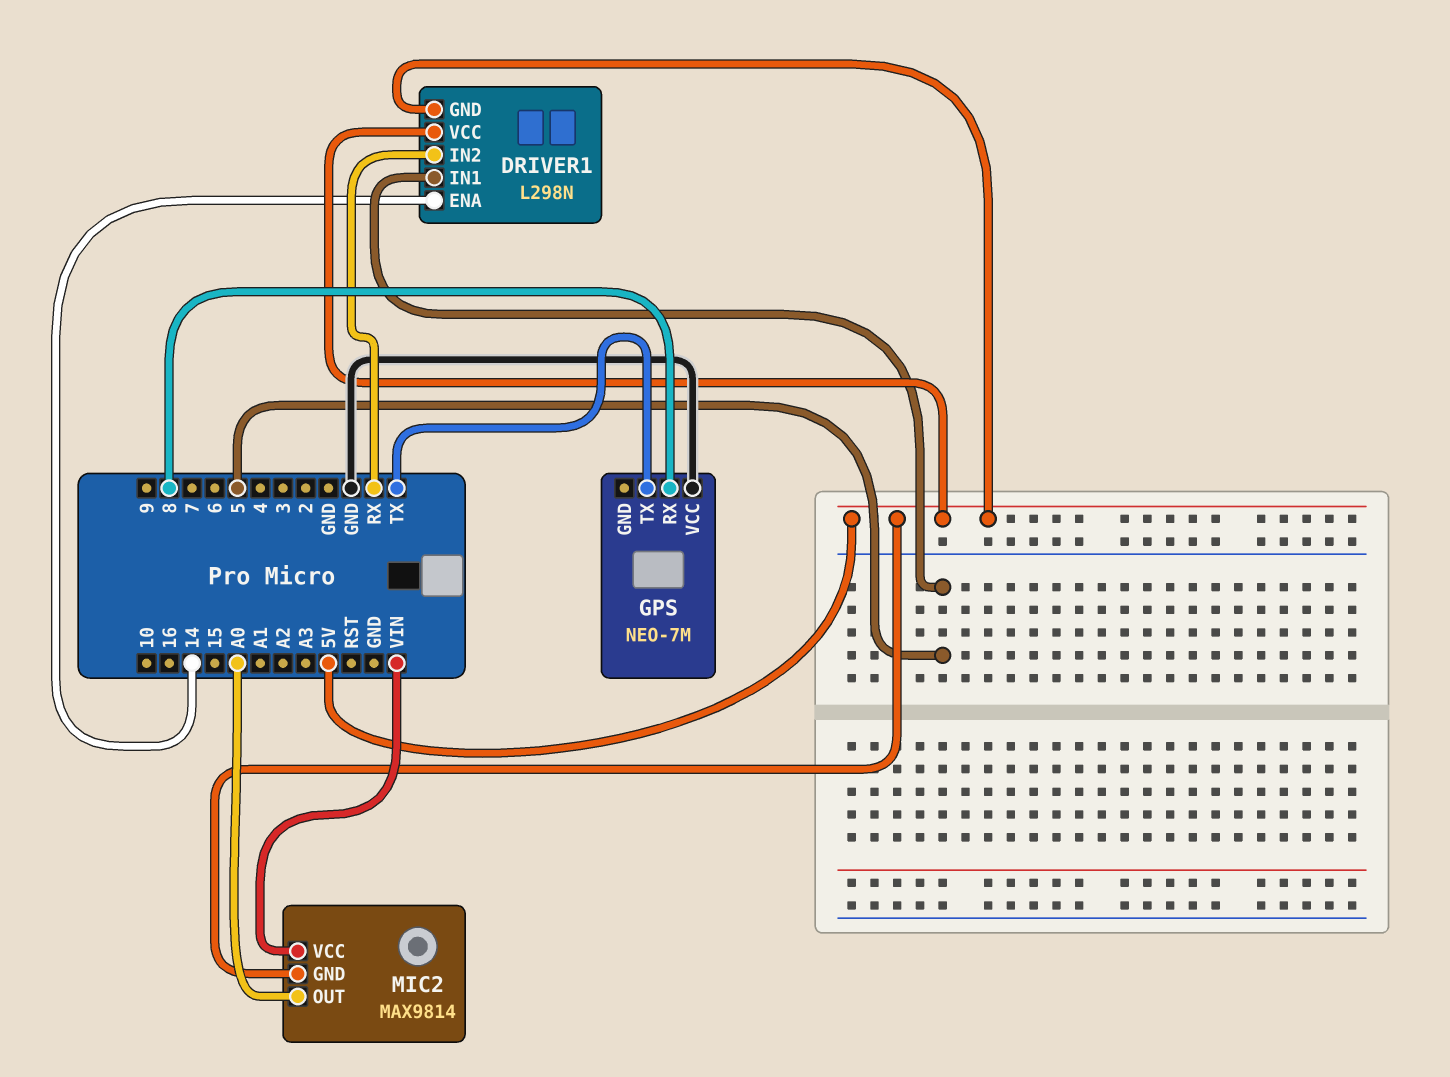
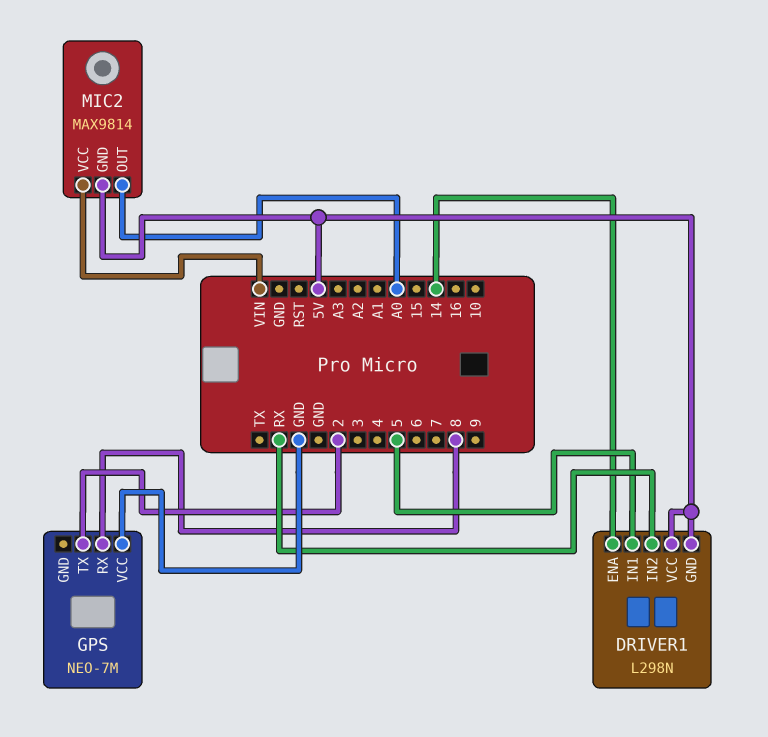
GPS pin TX: TX -> 2

